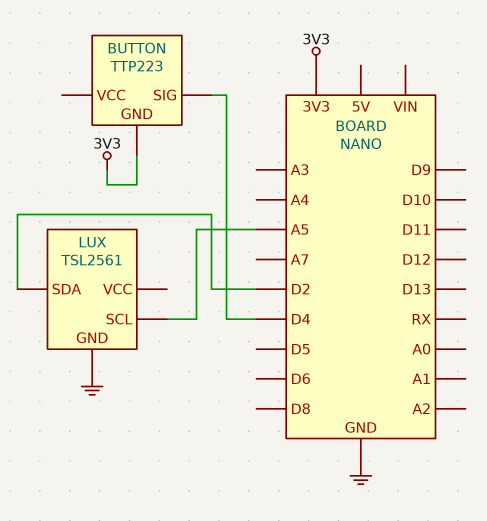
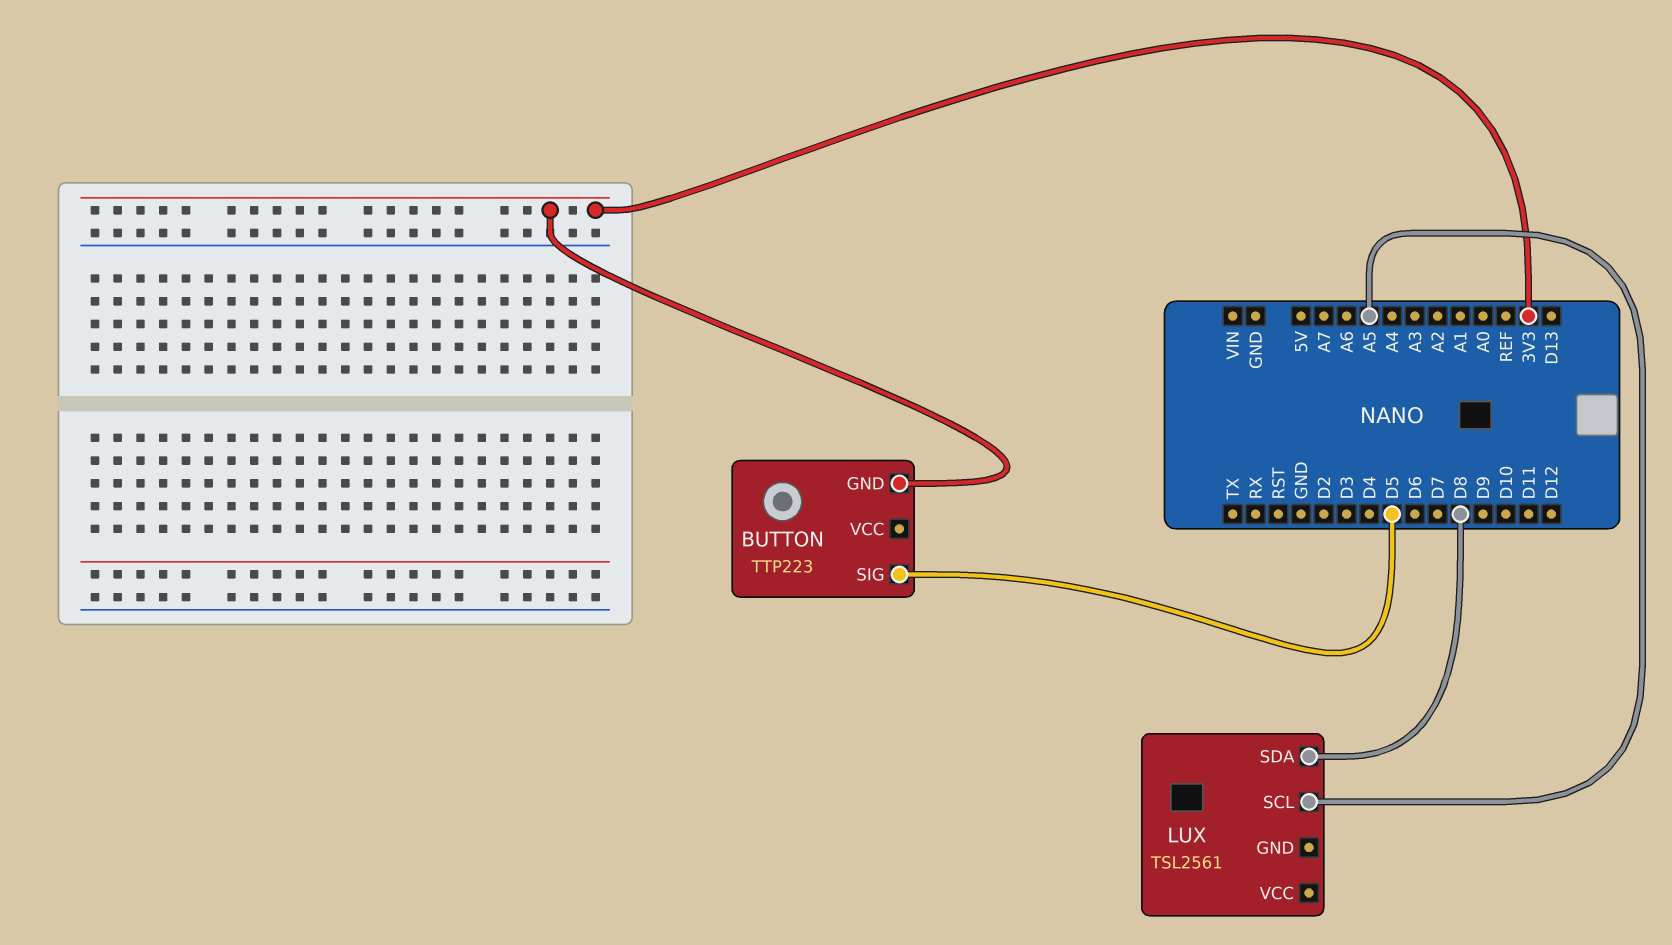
BUTTON pin SIG: D4 -> D5
LUX pin GND: GND -> none
LUX pin SDA: D2 -> D8

